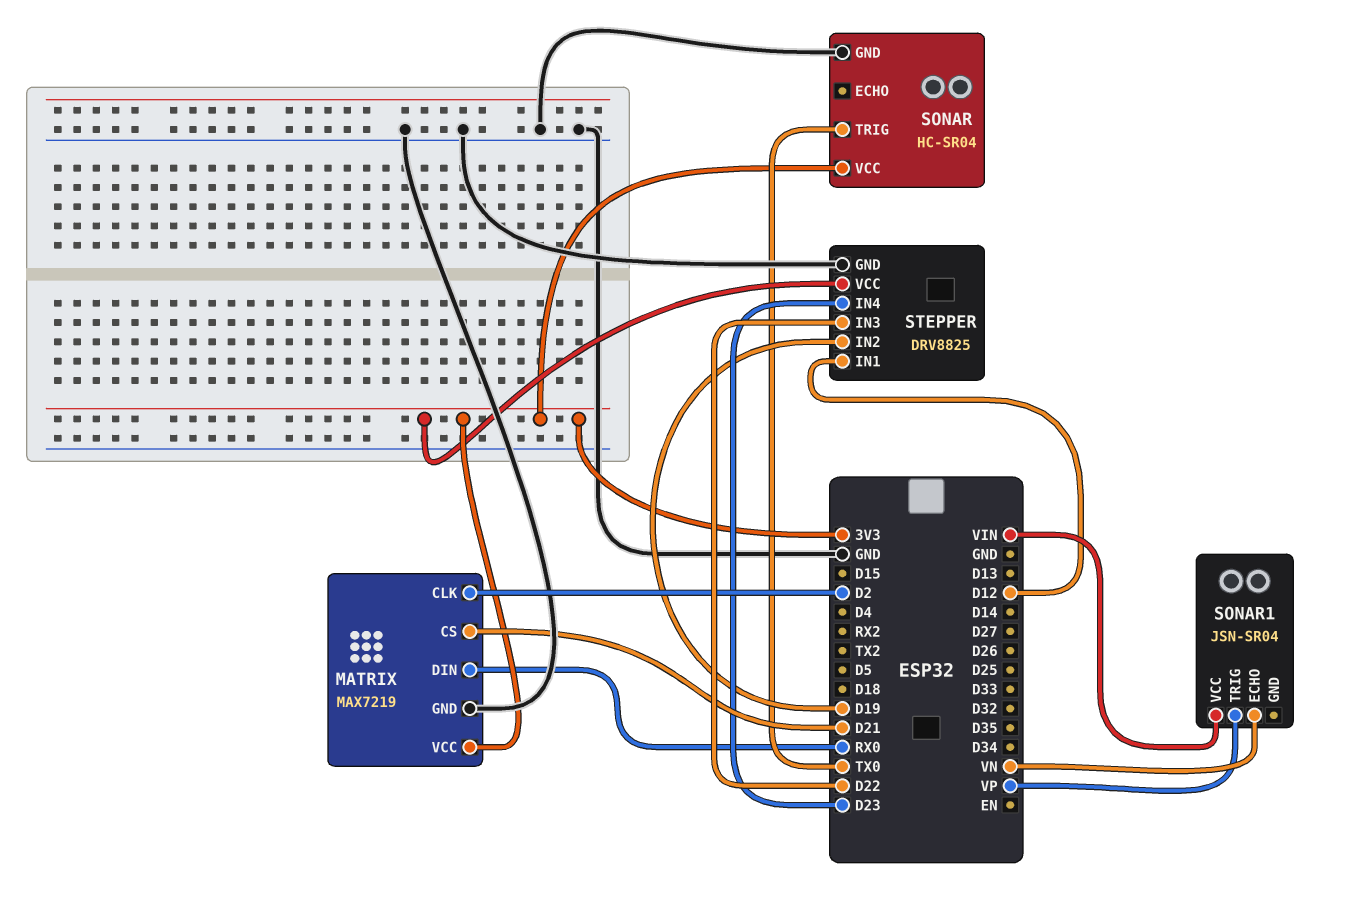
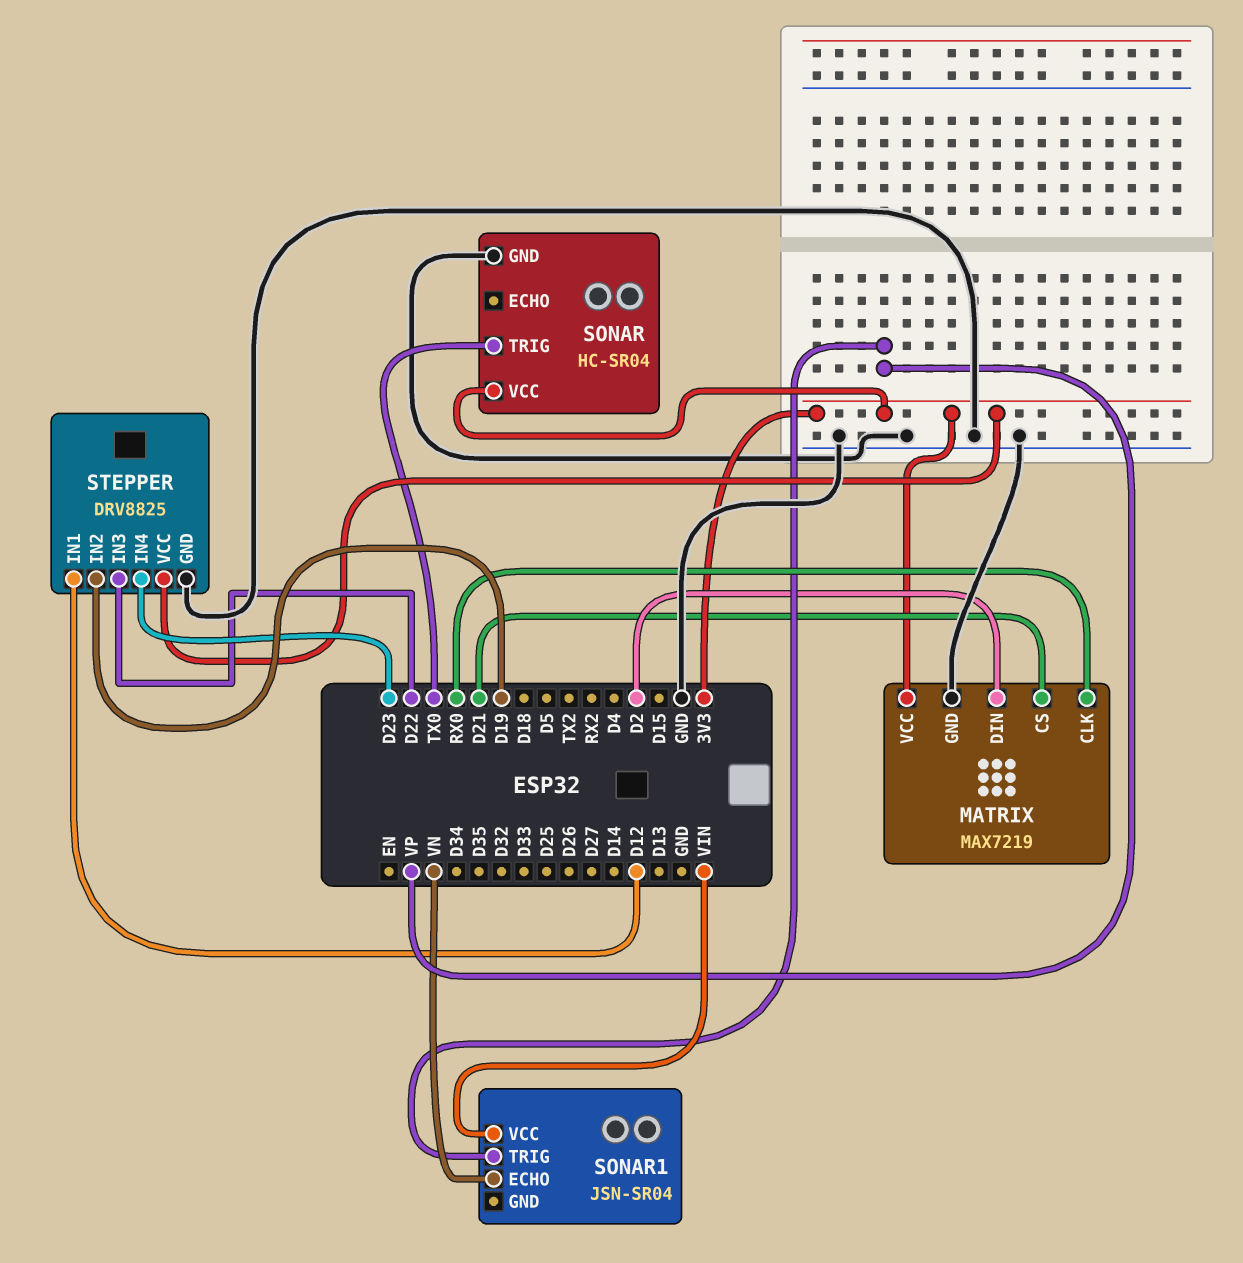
MATRIX pin CLK: D2 -> RX0
MATRIX pin DIN: RX0 -> D2

